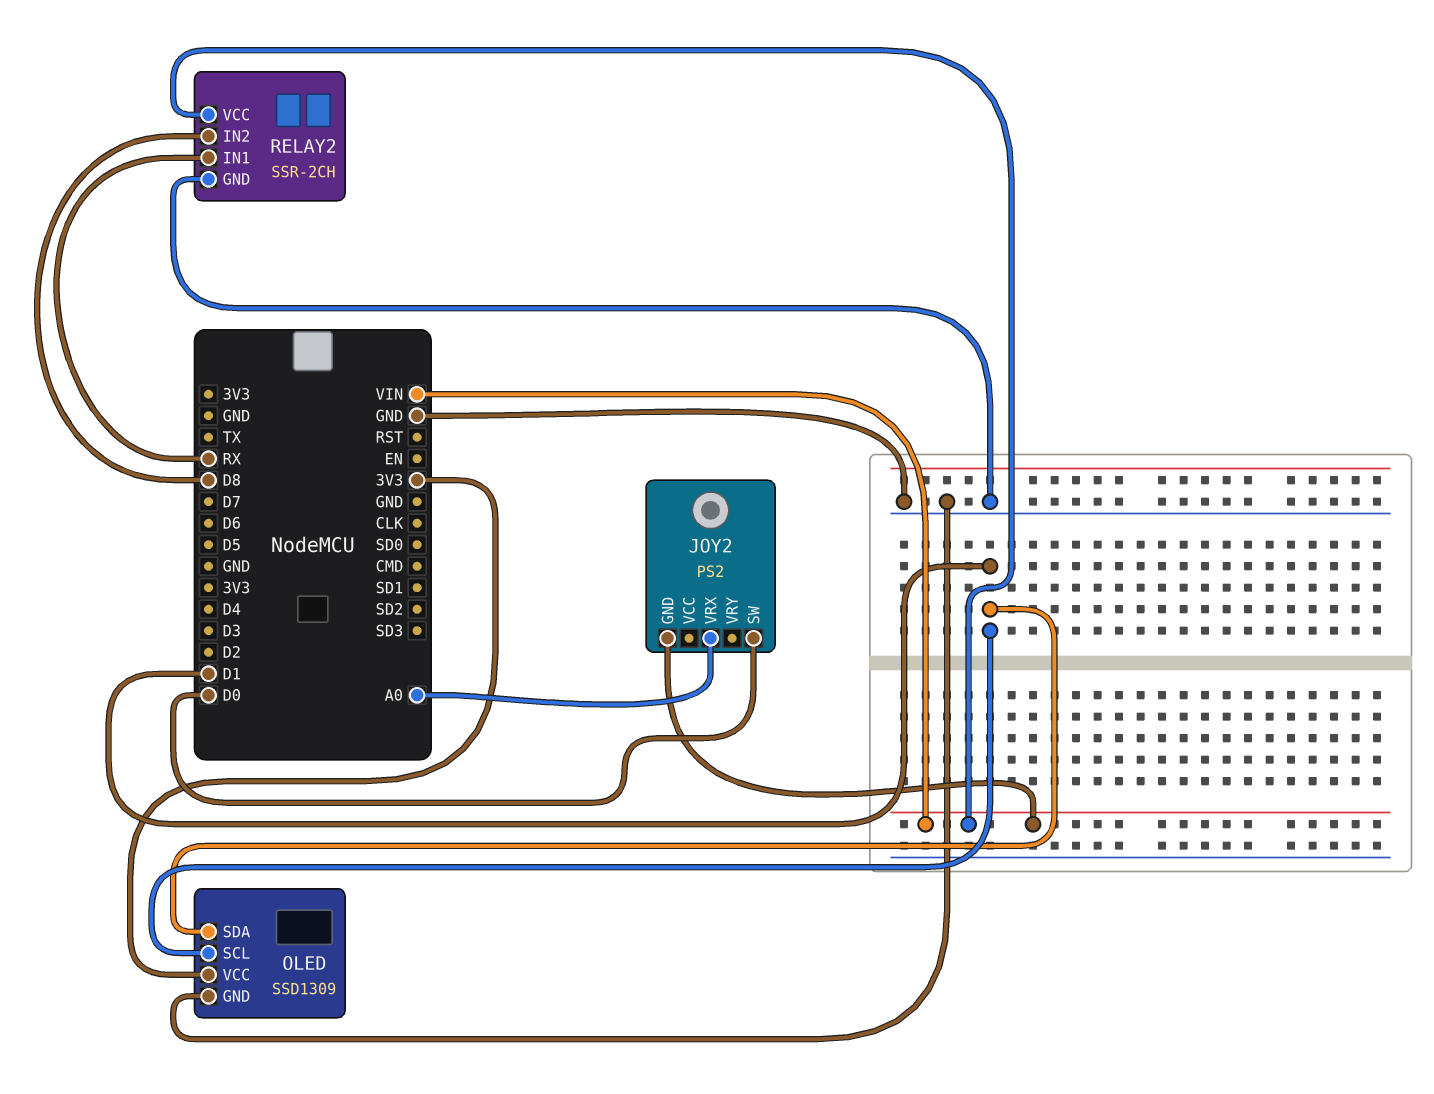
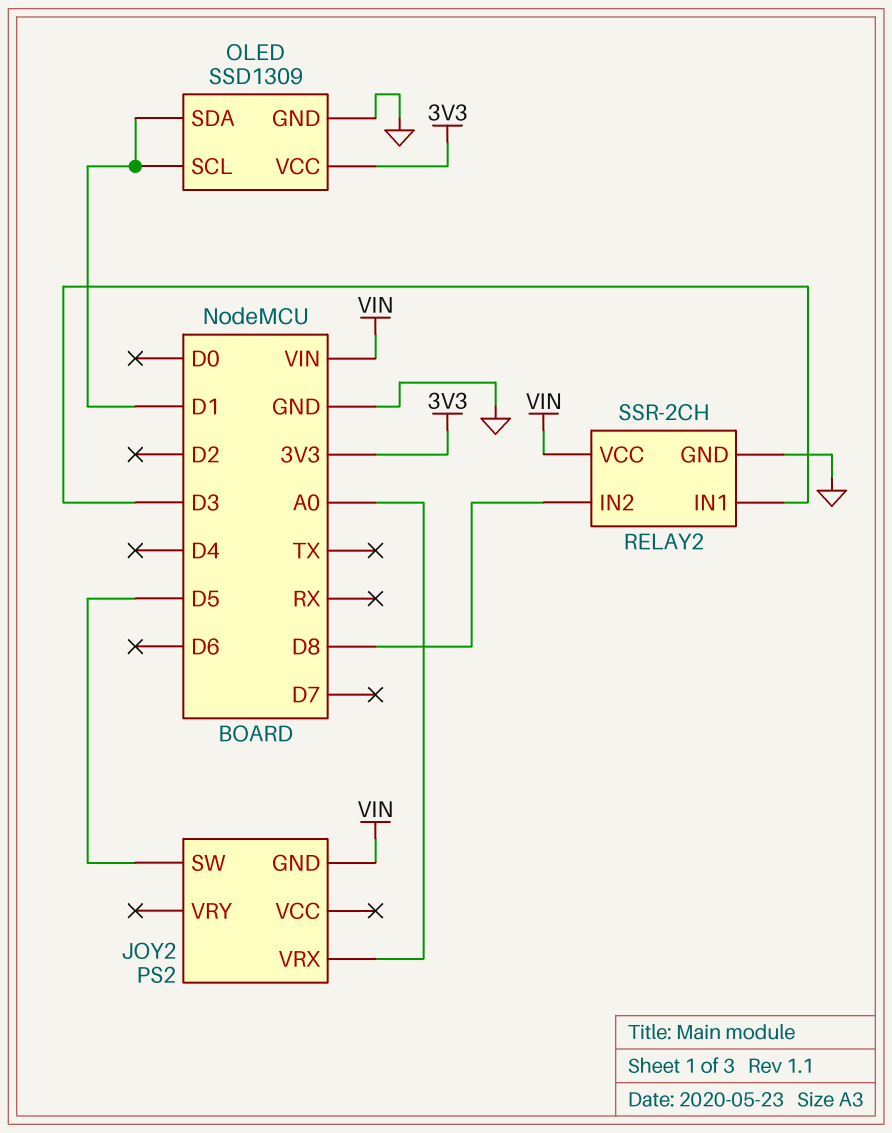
JOY2 pin SW: D0 -> D5
RELAY2 pin IN1: RX -> D3

